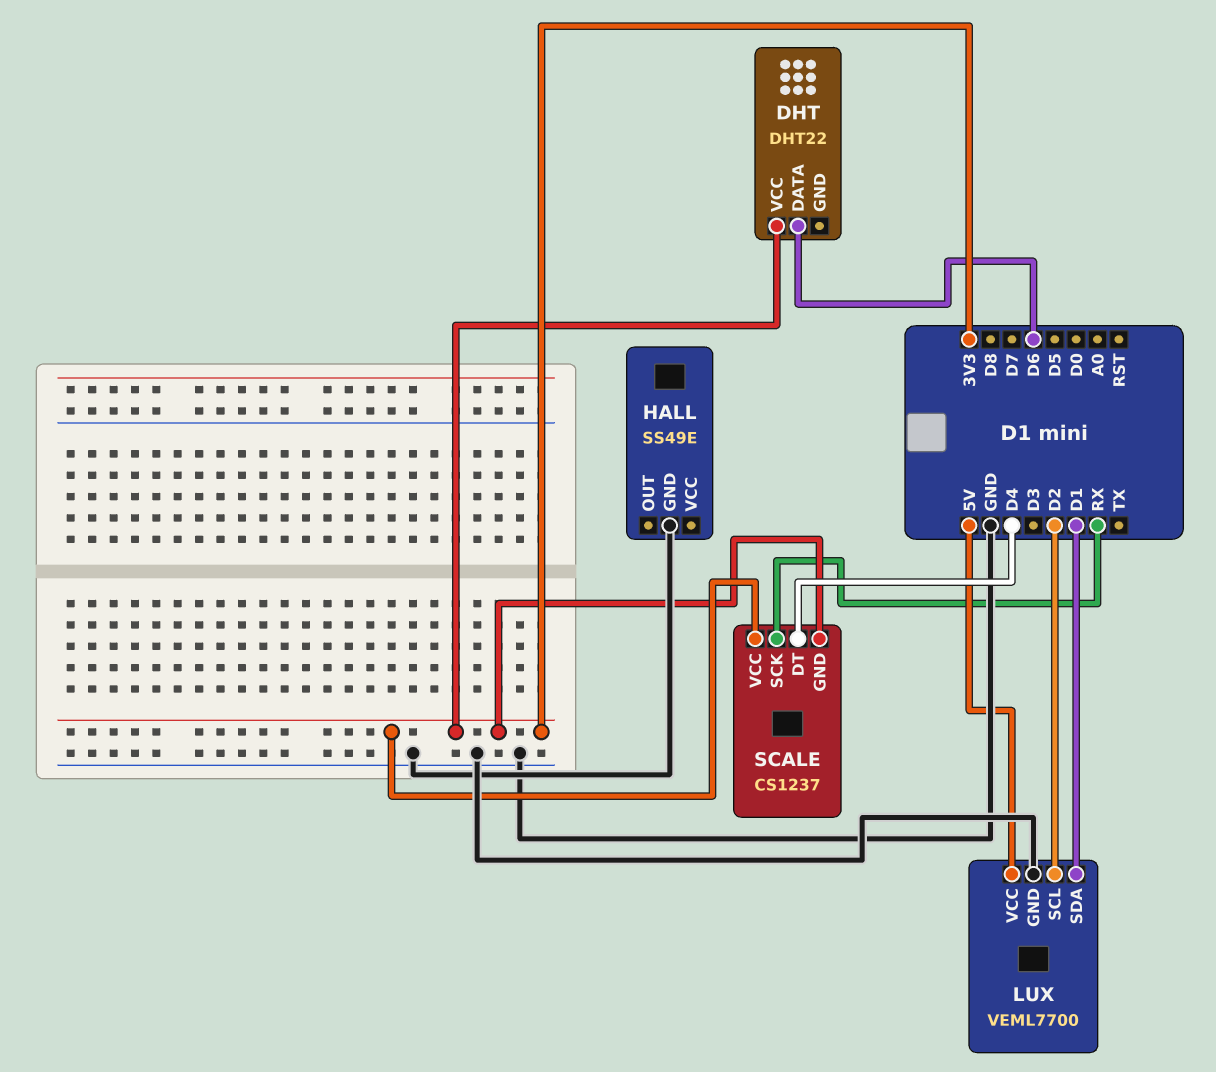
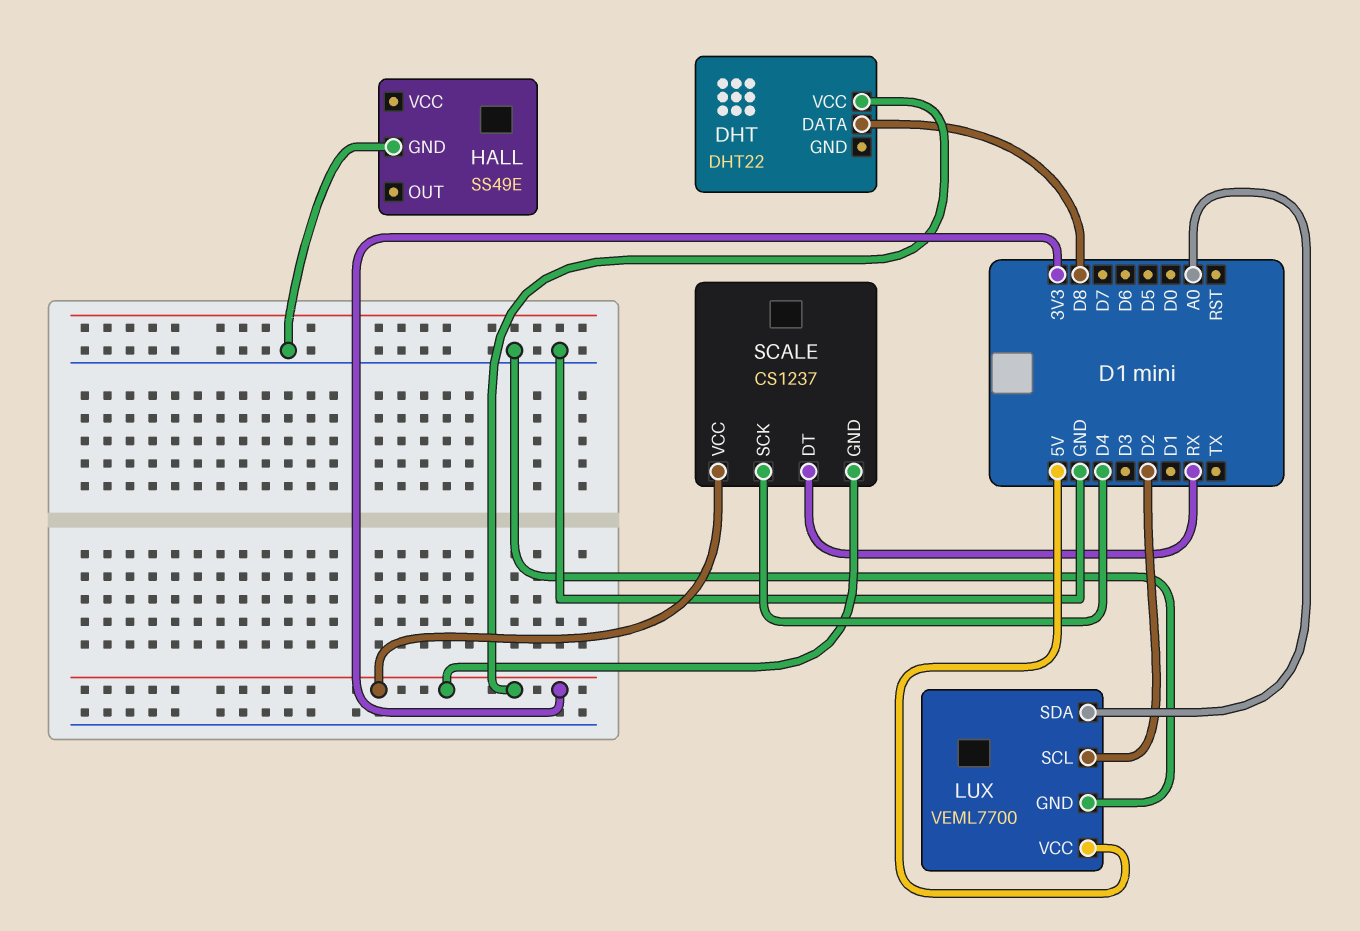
DHT pin DATA: D6 -> D8
LUX pin SDA: D1 -> A0
SCALE pin DT: D4 -> RX
SCALE pin SCK: RX -> D4

